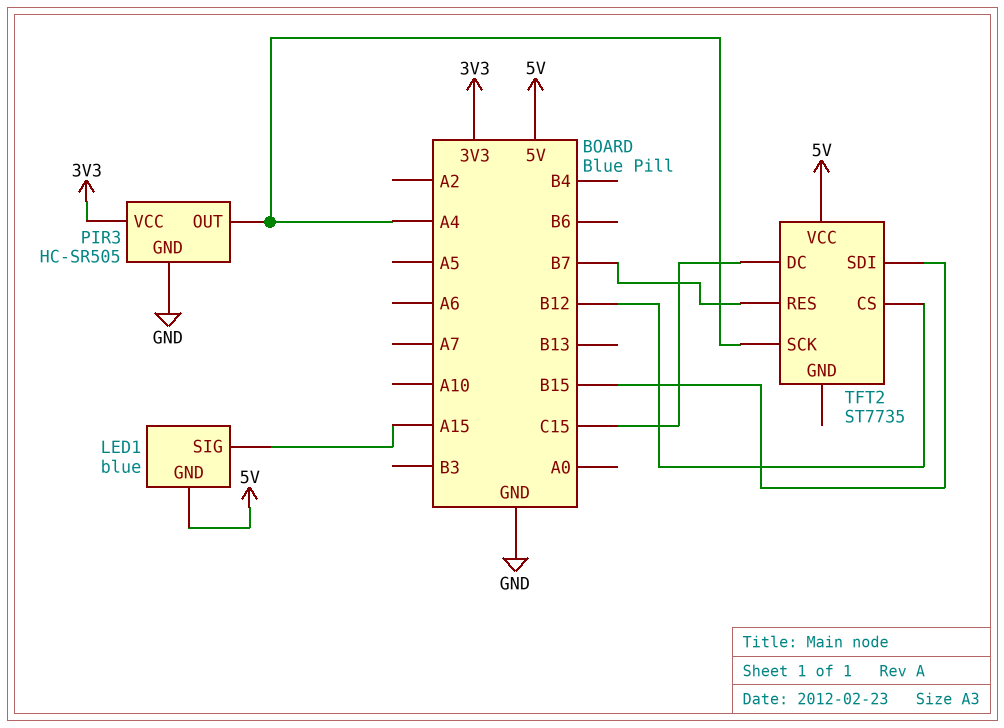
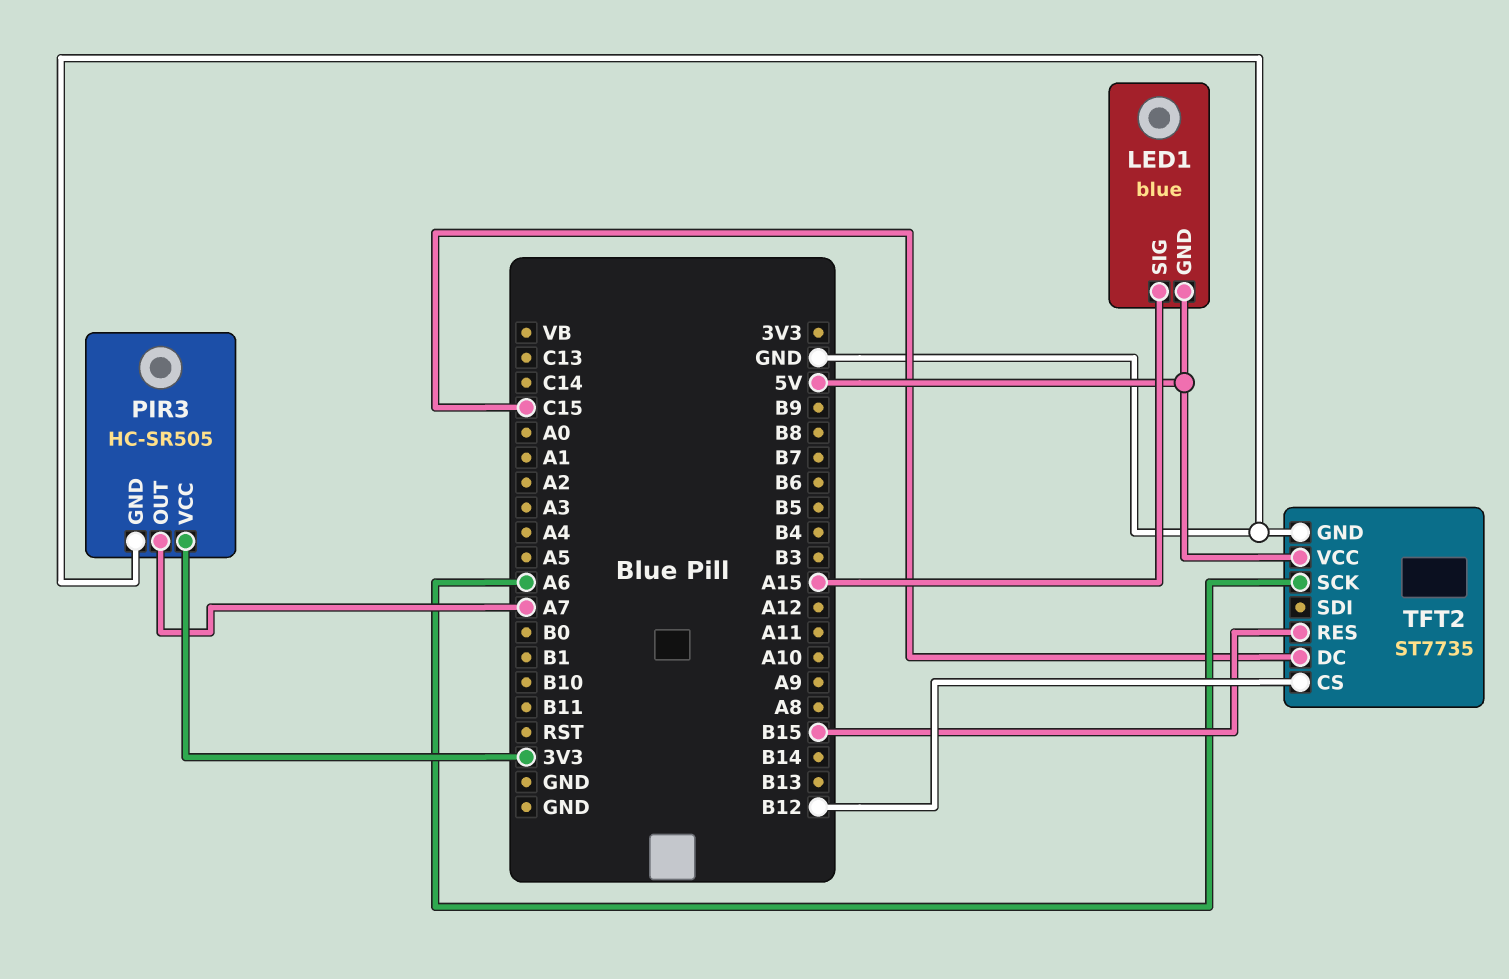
PIR3 pin OUT: A4 -> A7
TFT2 pin GND: none -> GND
TFT2 pin RES: B7 -> B15
TFT2 pin SCK: A4 -> A6
TFT2 pin SDI: B15 -> none

